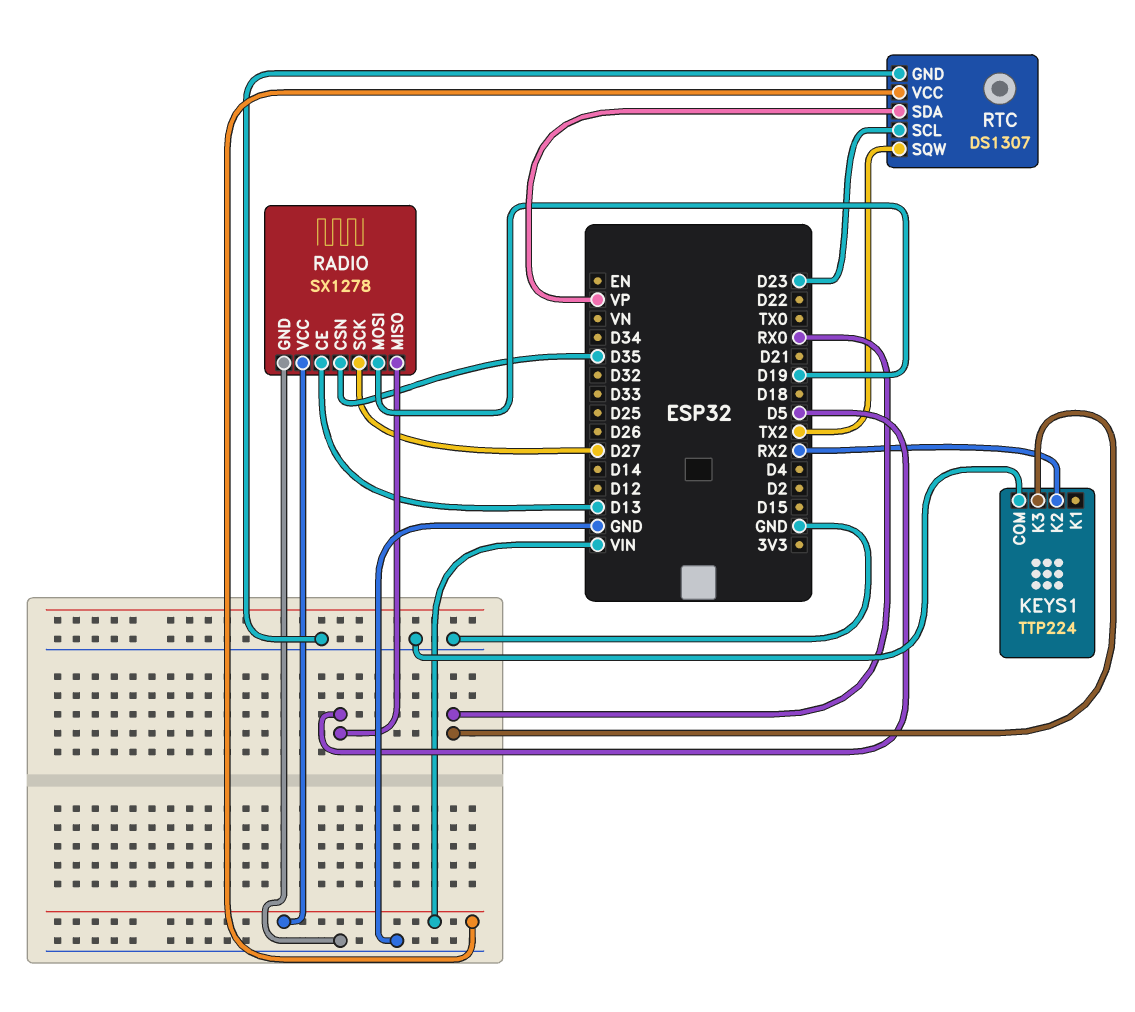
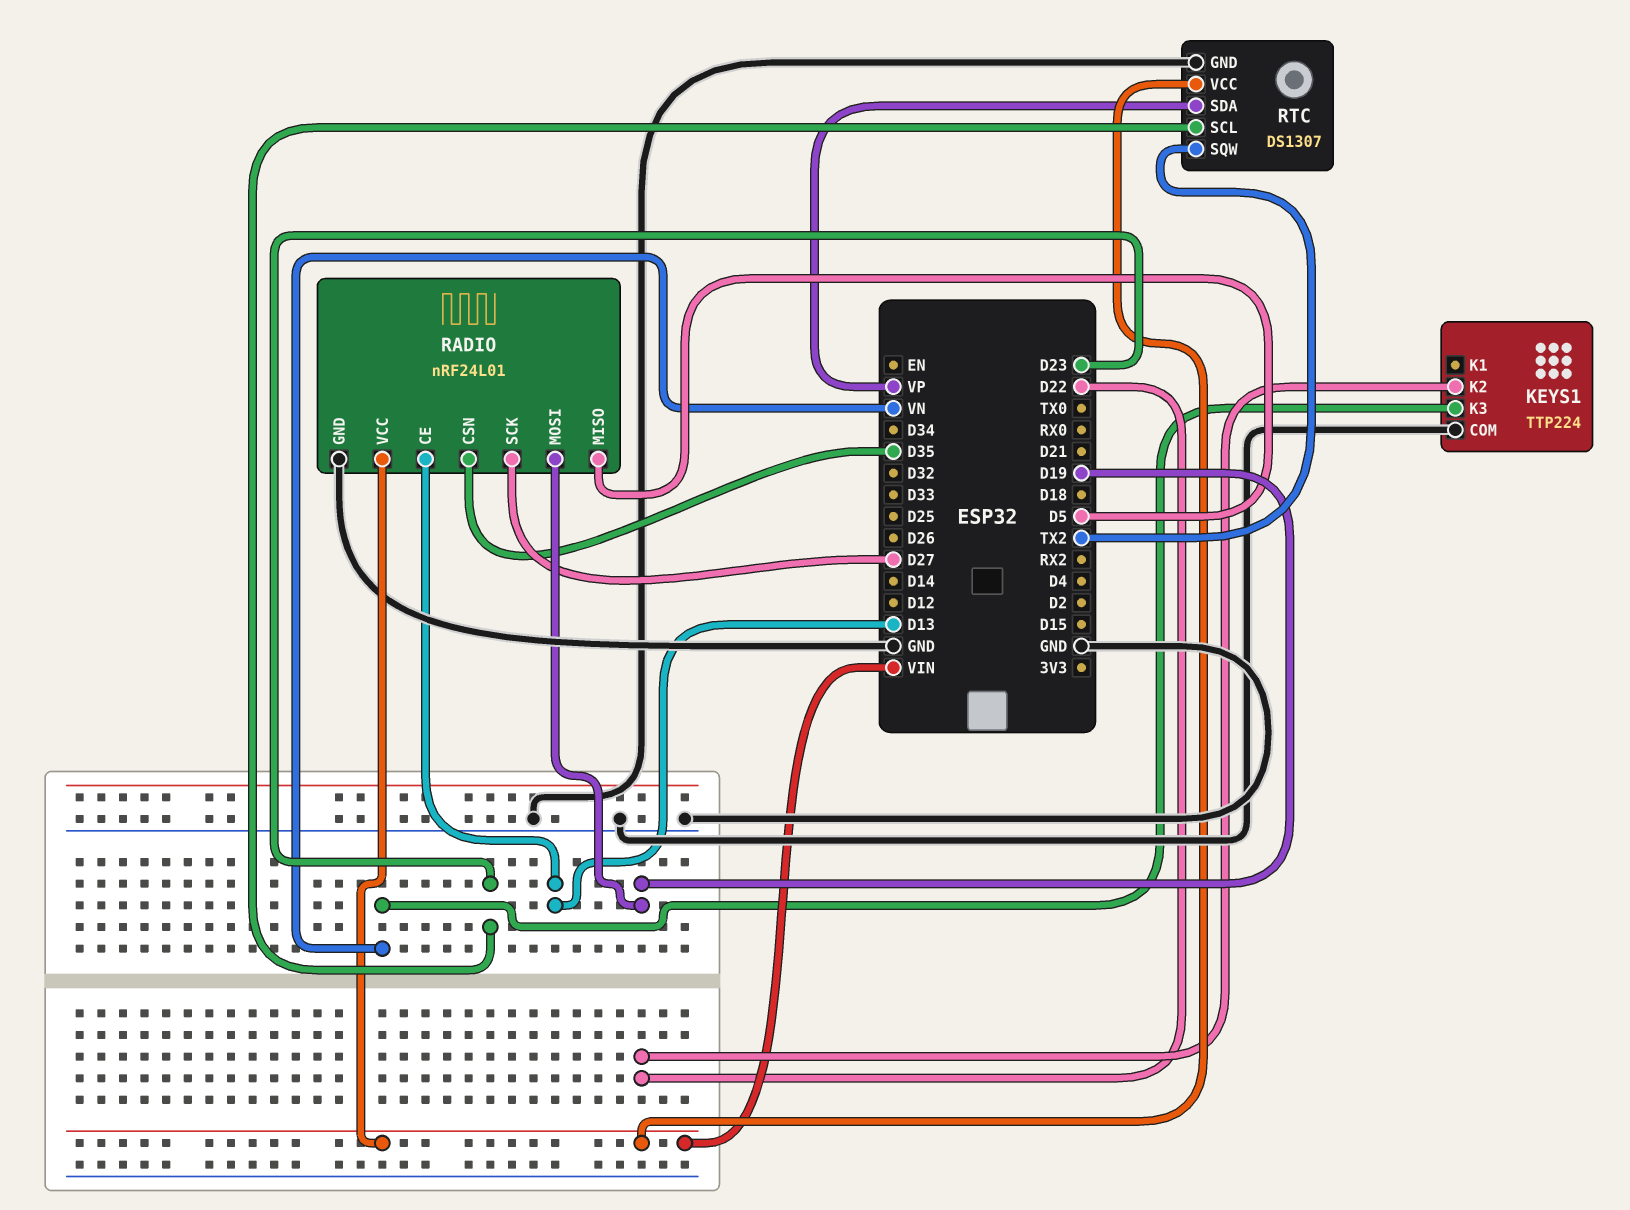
KEYS1 pin K2: RX2 -> D22
KEYS1 pin K3: RX0 -> VN
RADIO: SX1278 -> nRF24L01

